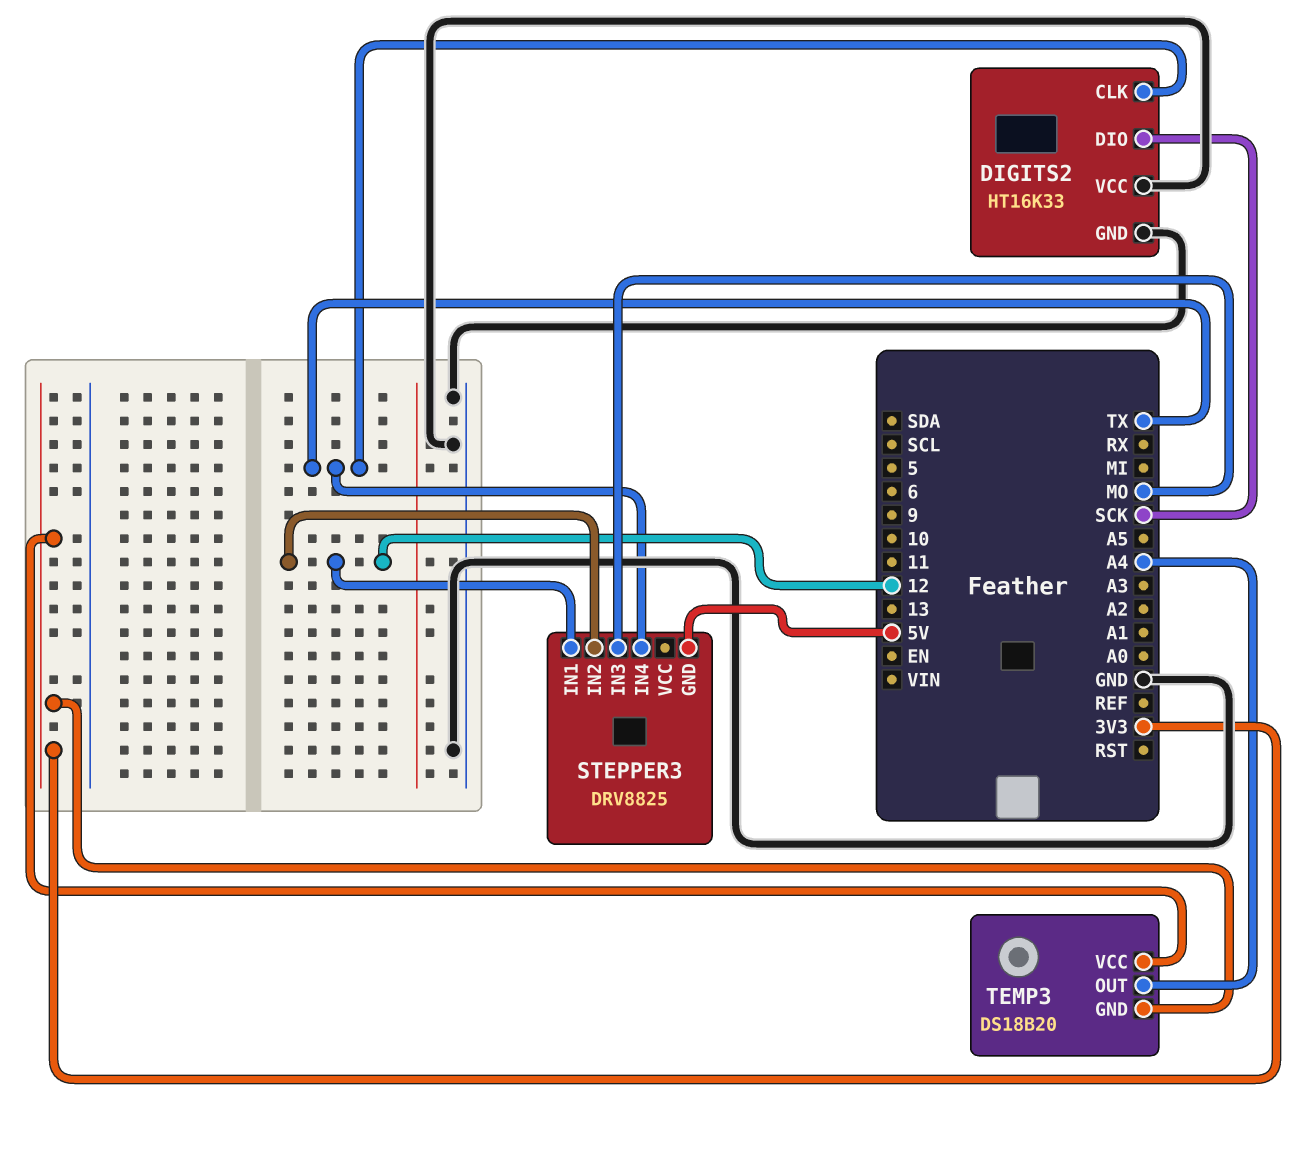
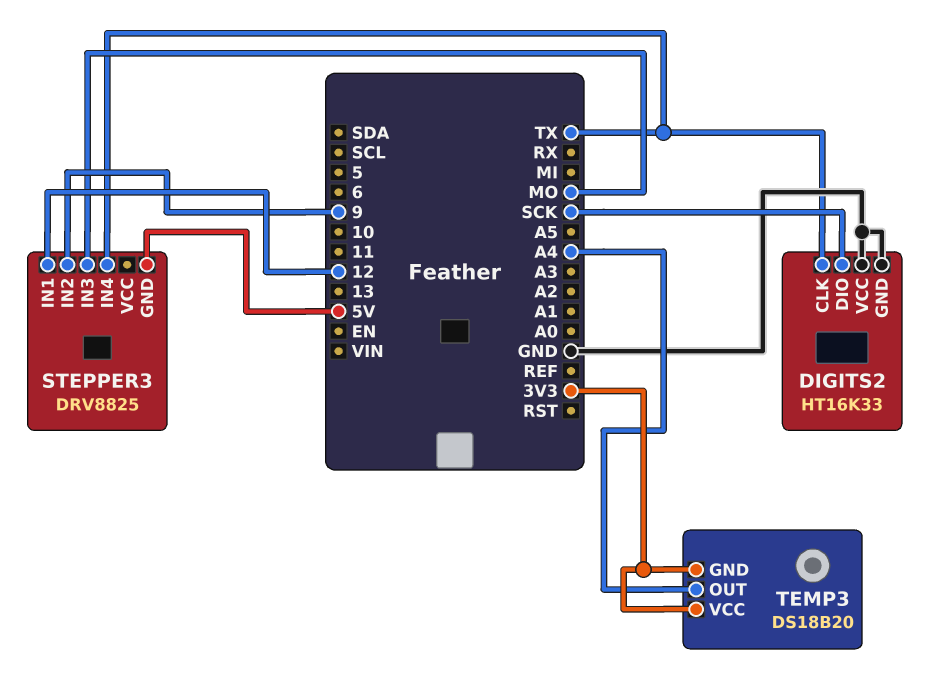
STEPPER3 pin IN2: 12 -> 9

